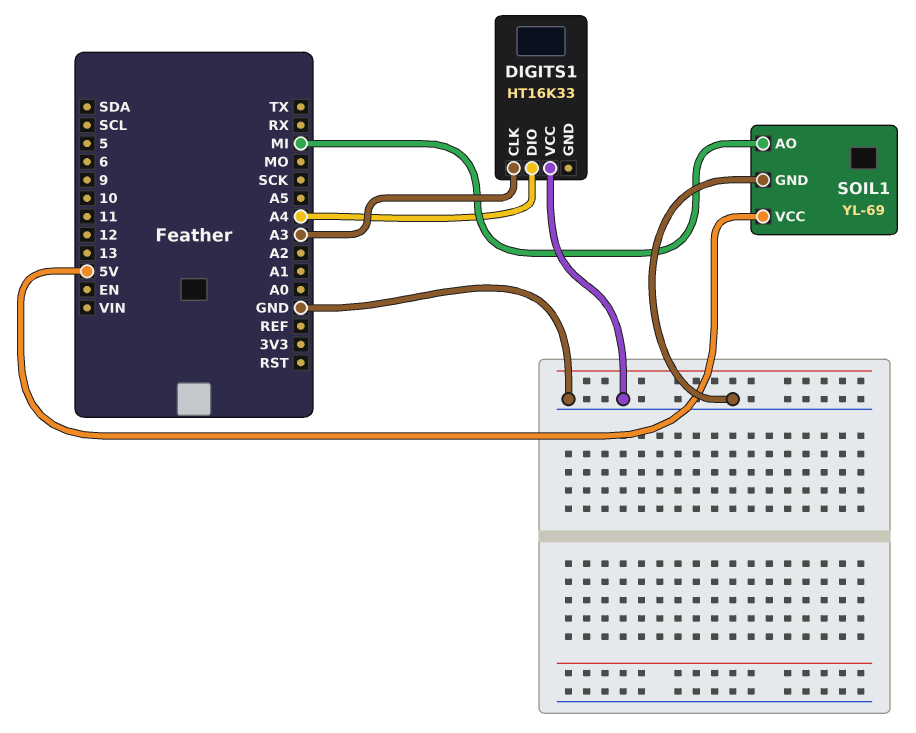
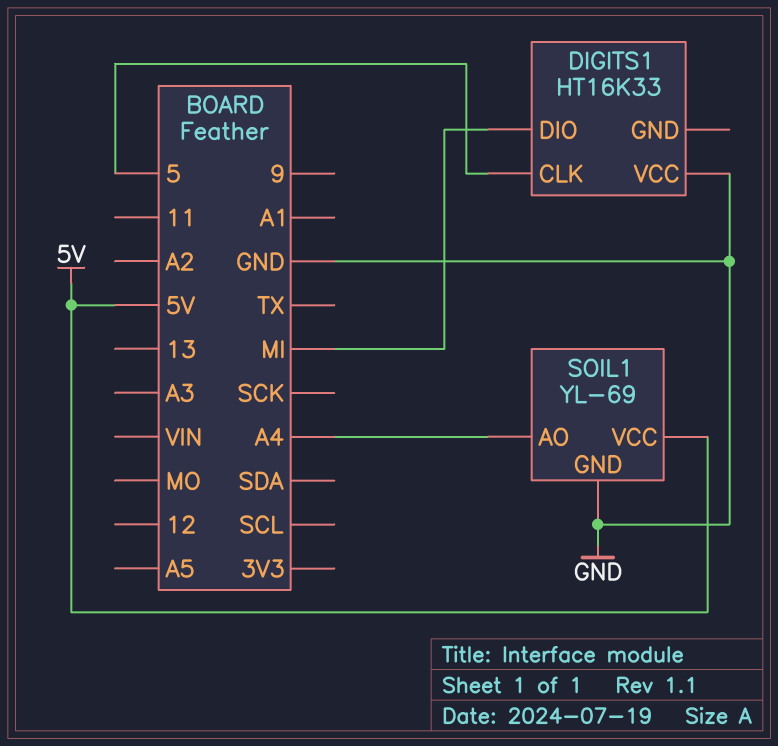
DIGITS1 pin CLK: A3 -> 5
DIGITS1 pin DIO: A4 -> MI
SOIL1 pin AO: MI -> A4

